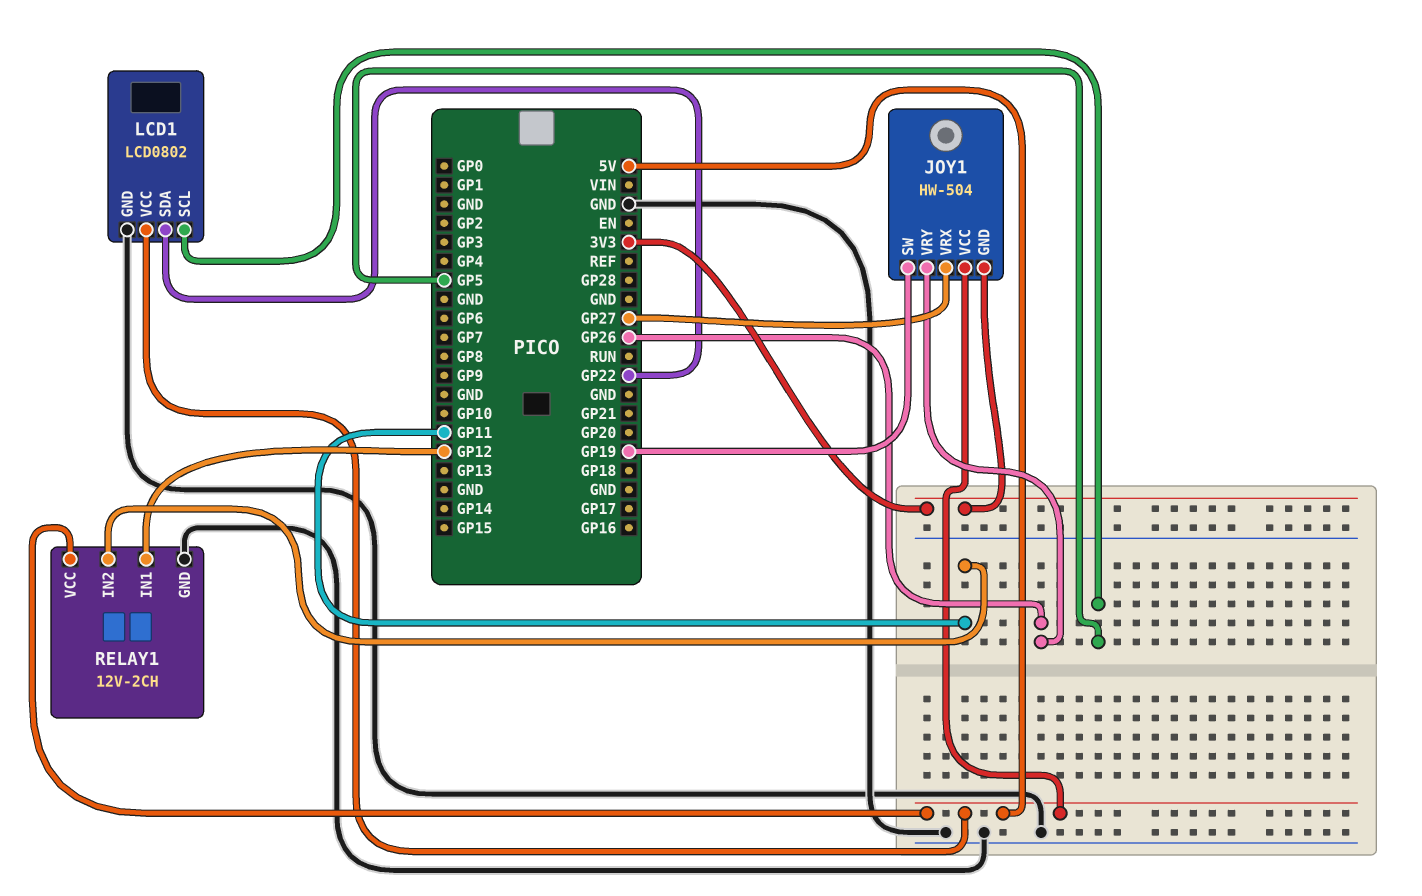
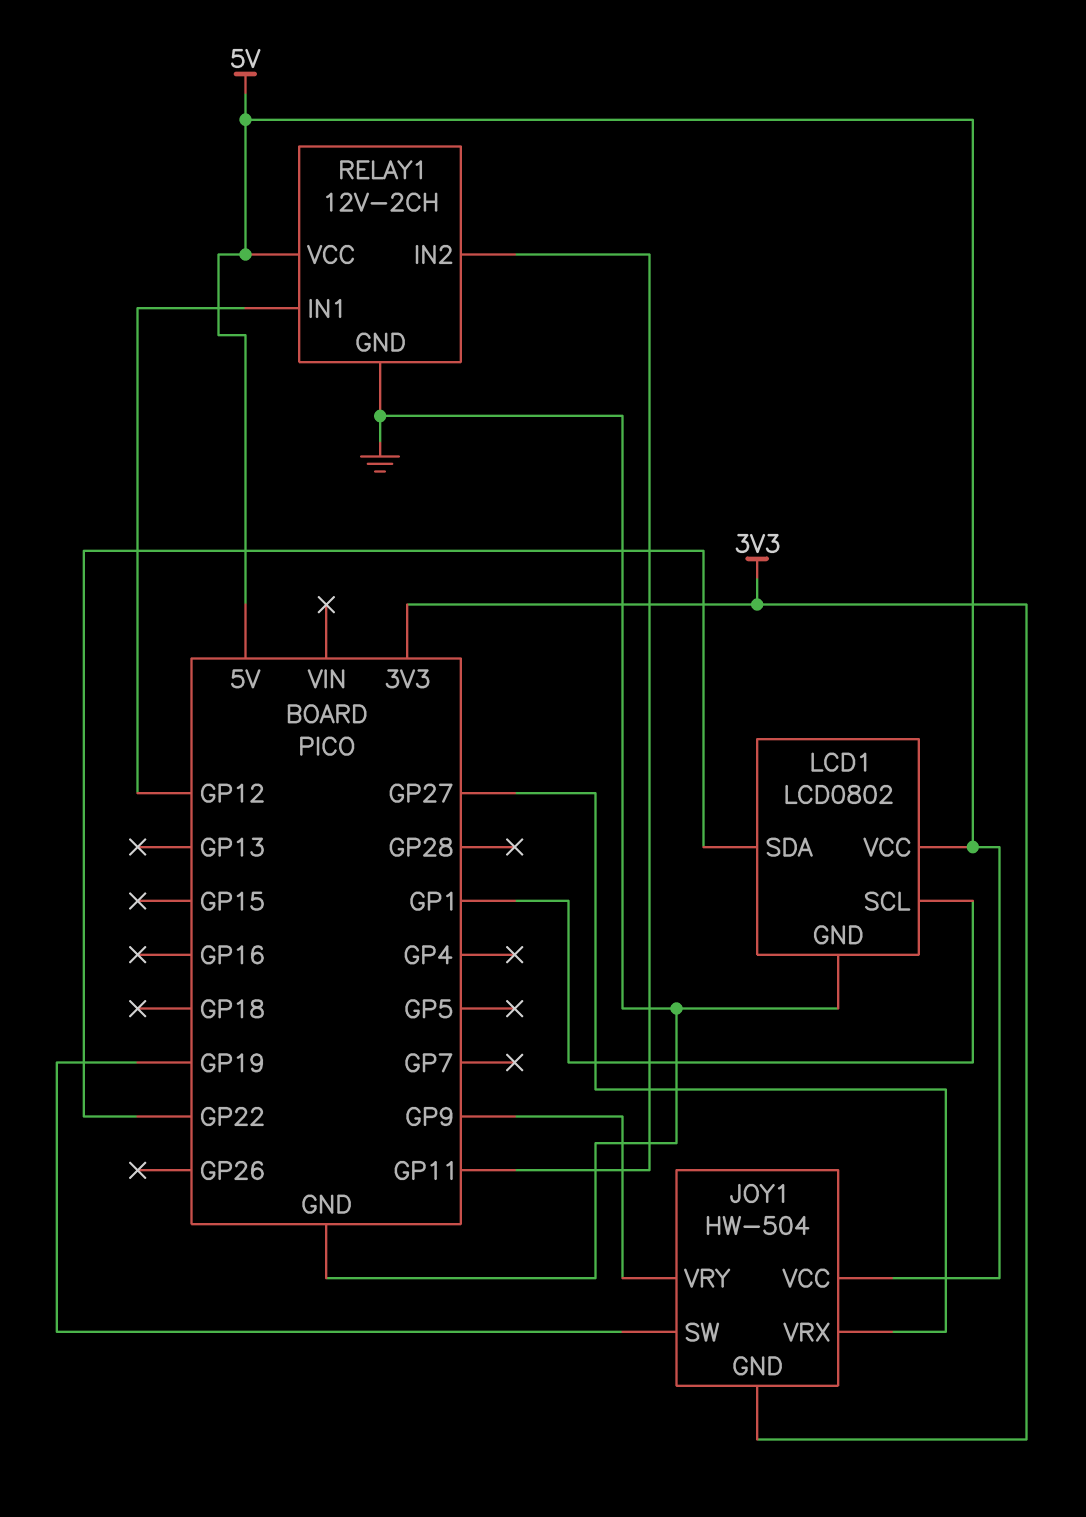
JOY1 pin VRY: GP26 -> GP9
LCD1 pin SCL: GP5 -> GP1

